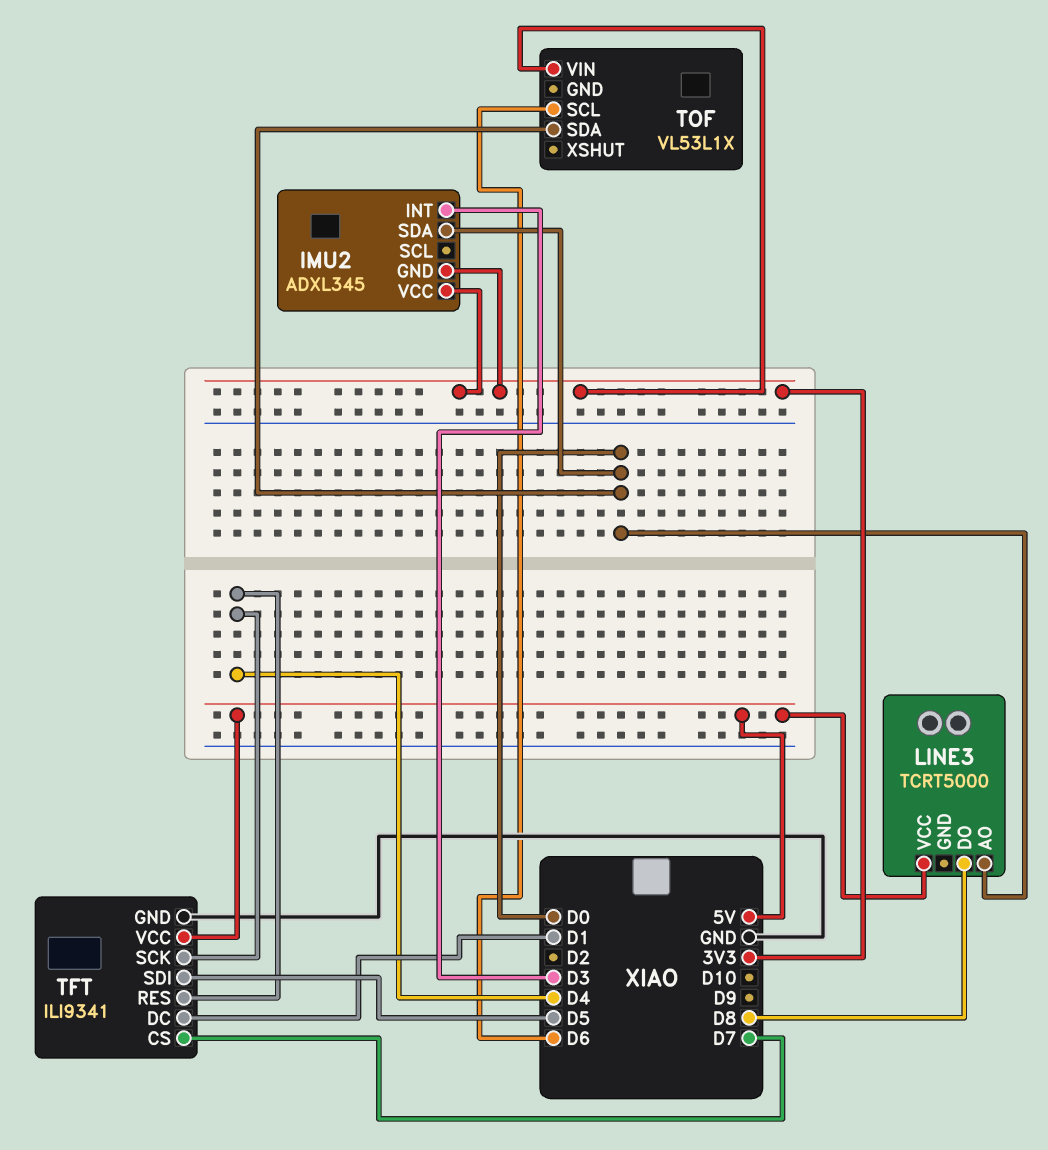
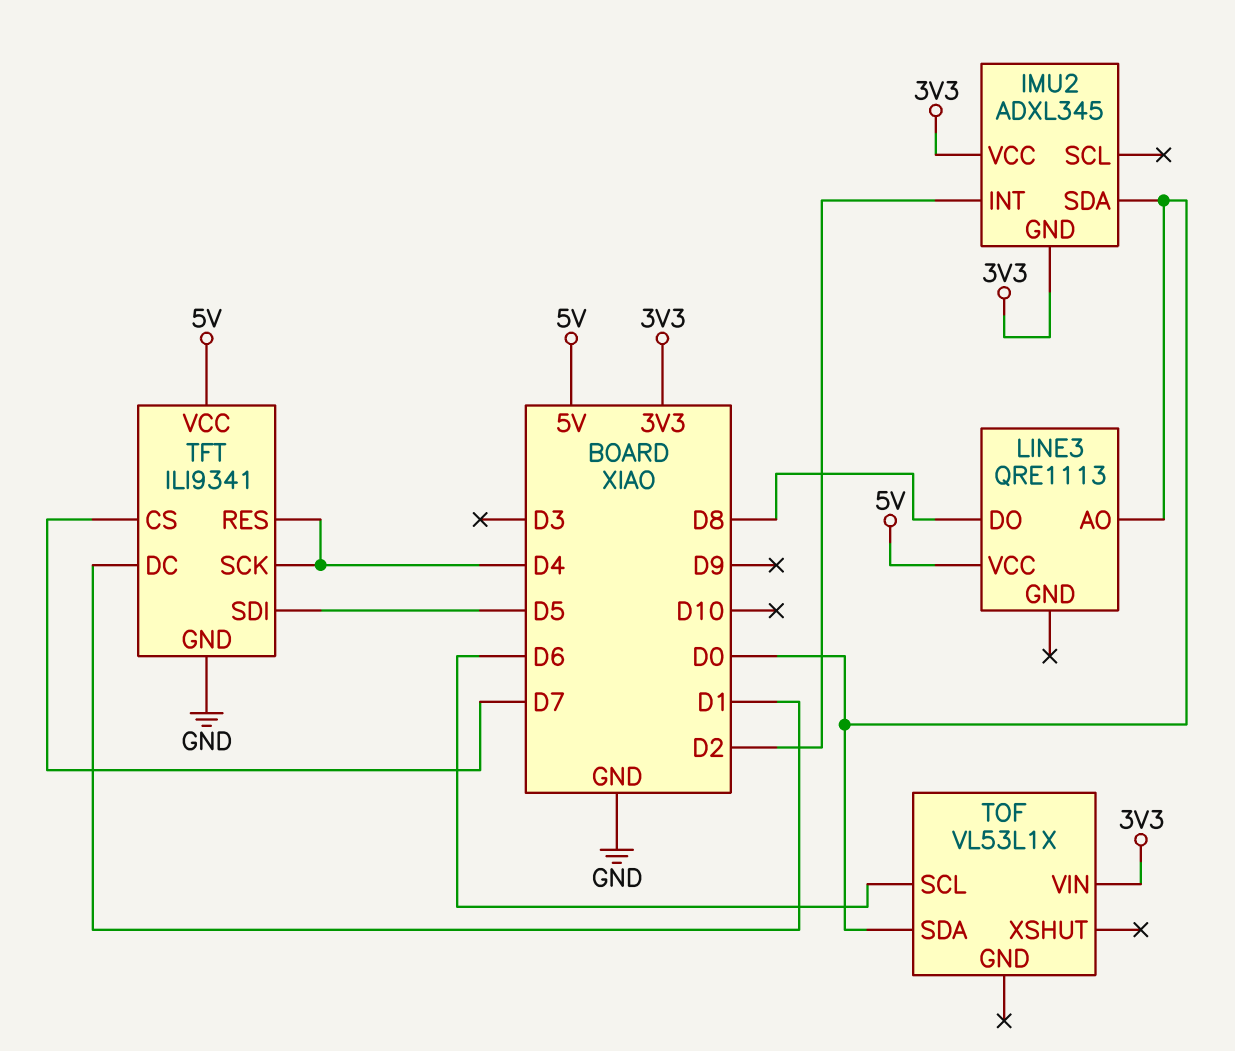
IMU2 pin INT: D3 -> D2
LINE3: TCRT5000 -> QRE1113

